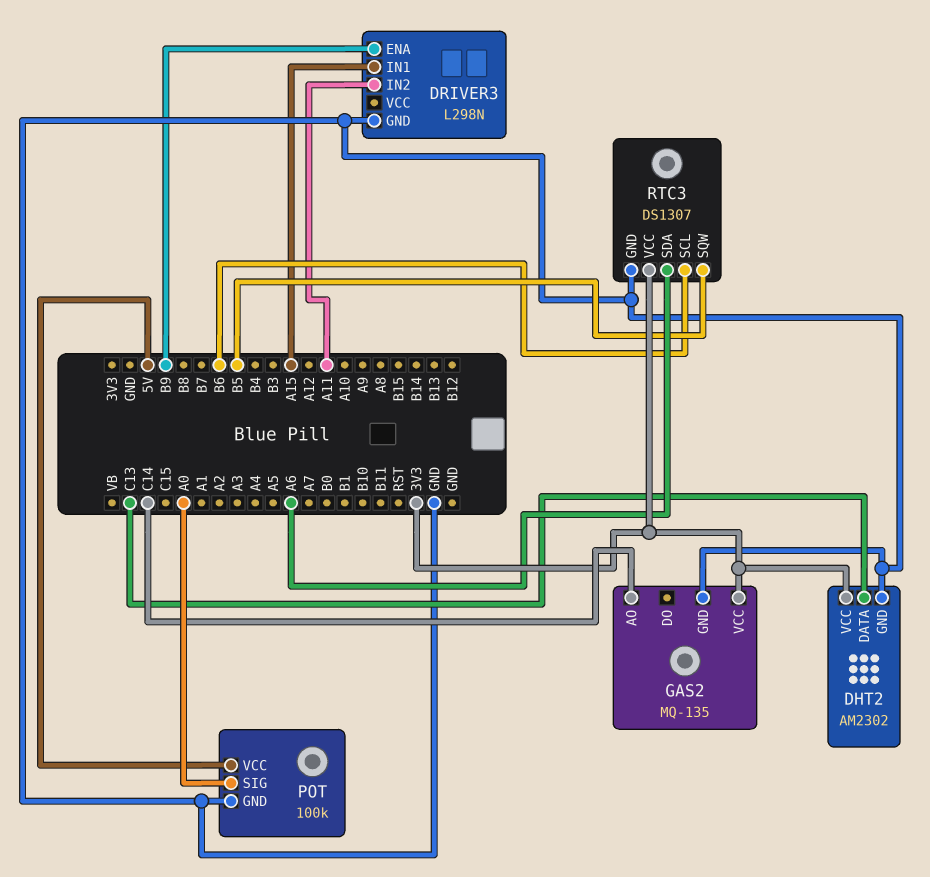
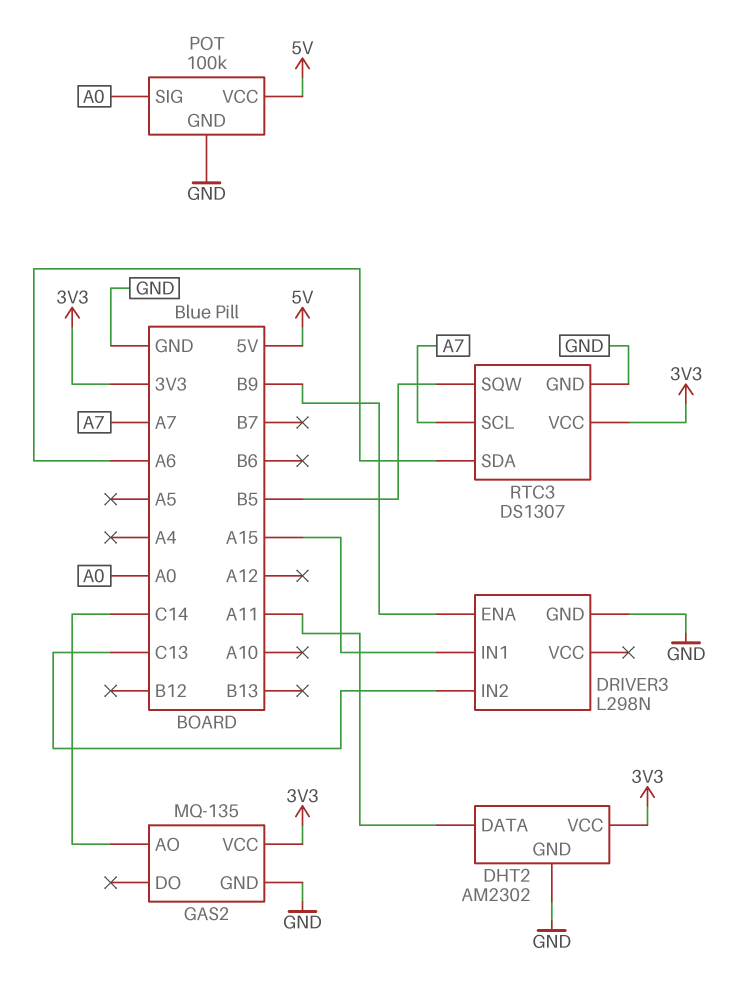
DHT2 pin DATA: C13 -> A11
DRIVER3 pin IN2: A11 -> C13
RTC3 pin SCL: B6 -> A7

